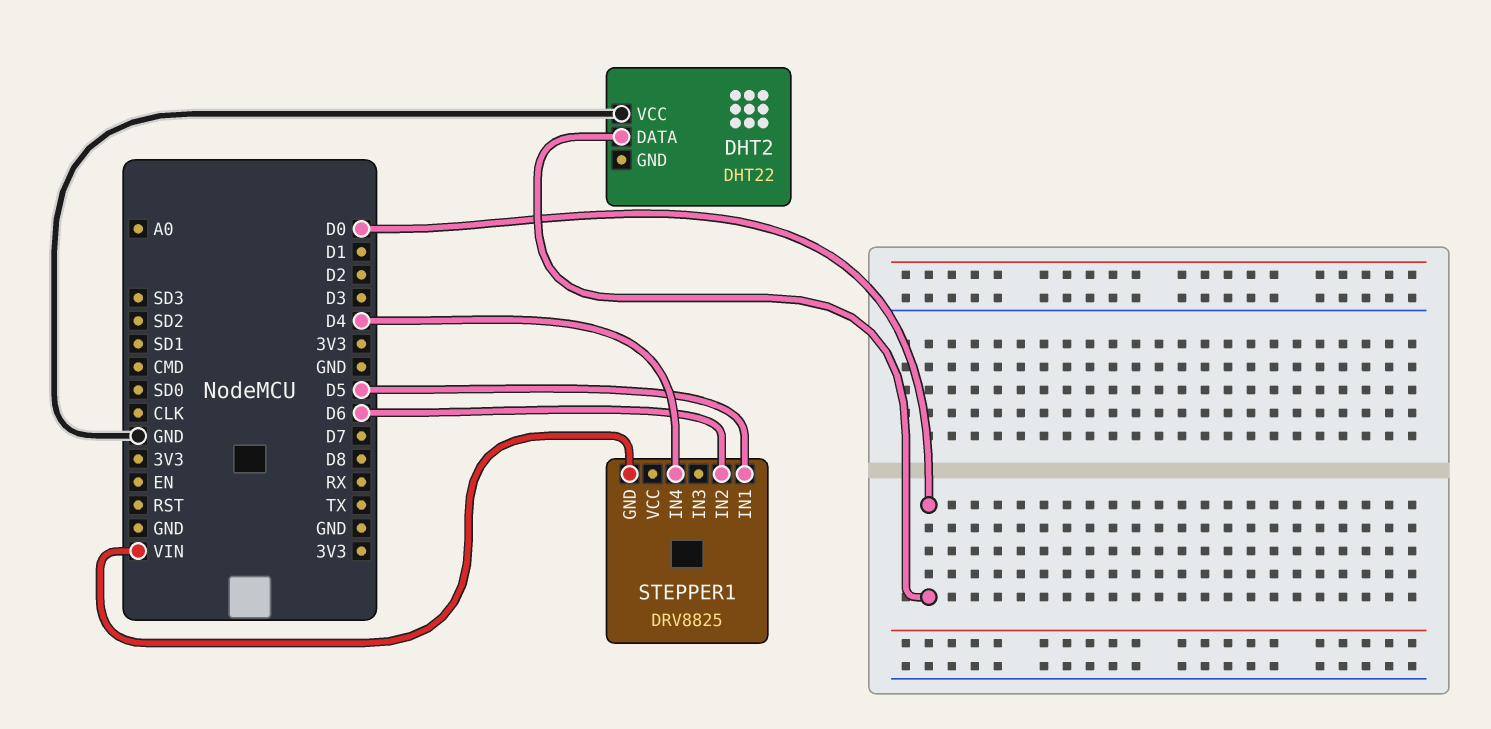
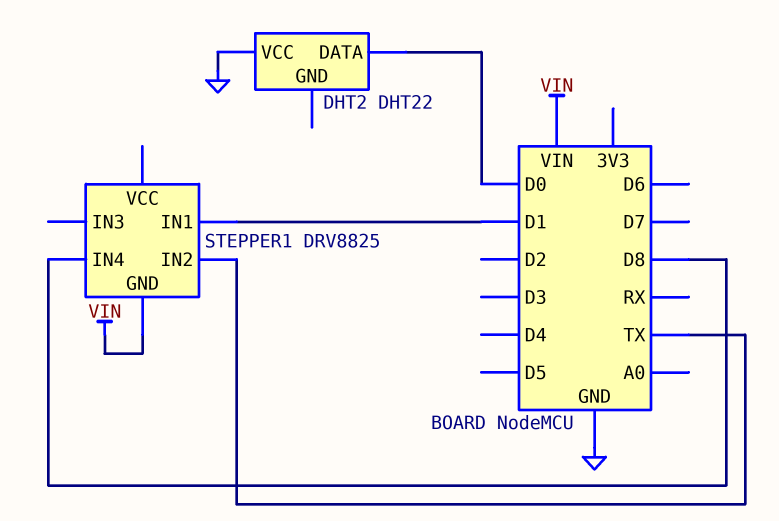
STEPPER1 pin IN1: D5 -> D1
STEPPER1 pin IN2: D6 -> TX
STEPPER1 pin IN4: D4 -> D8

